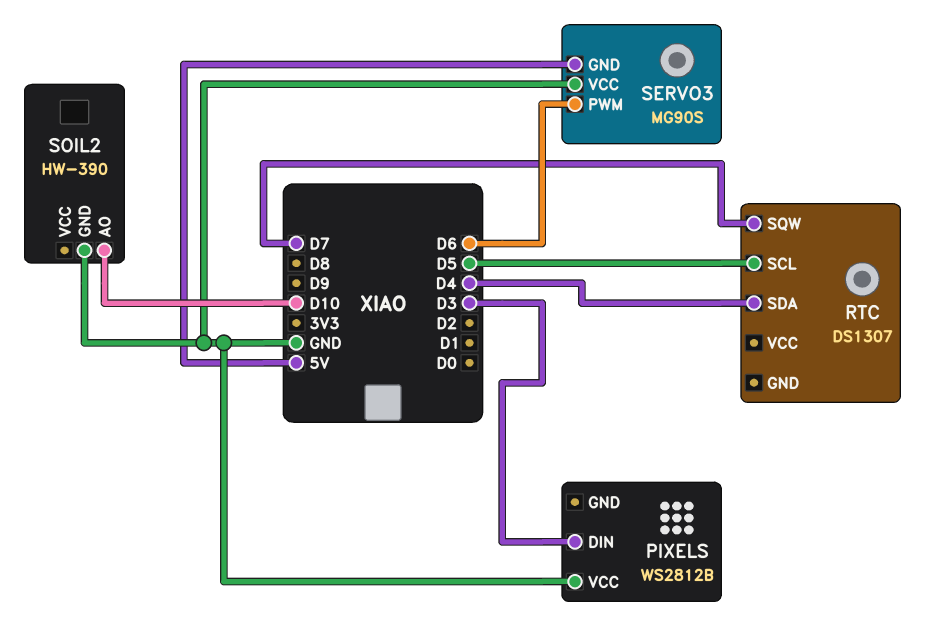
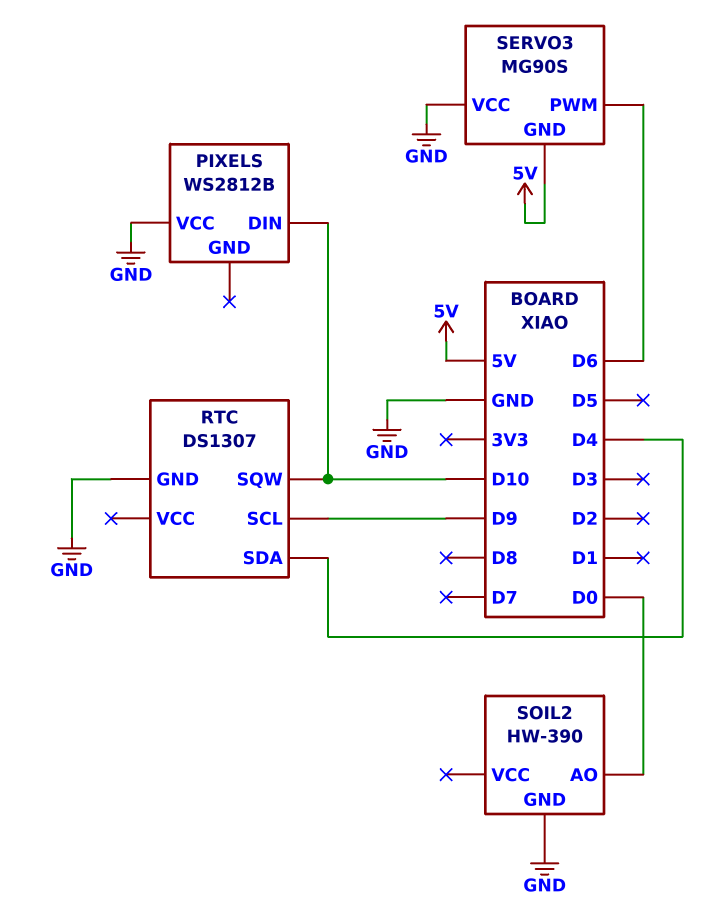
PIXELS pin DIN: D3 -> D10
RTC pin GND: none -> GND
RTC pin SCL: D5 -> D9
RTC pin SQW: D7 -> D10
SOIL2 pin AO: D10 -> D0

